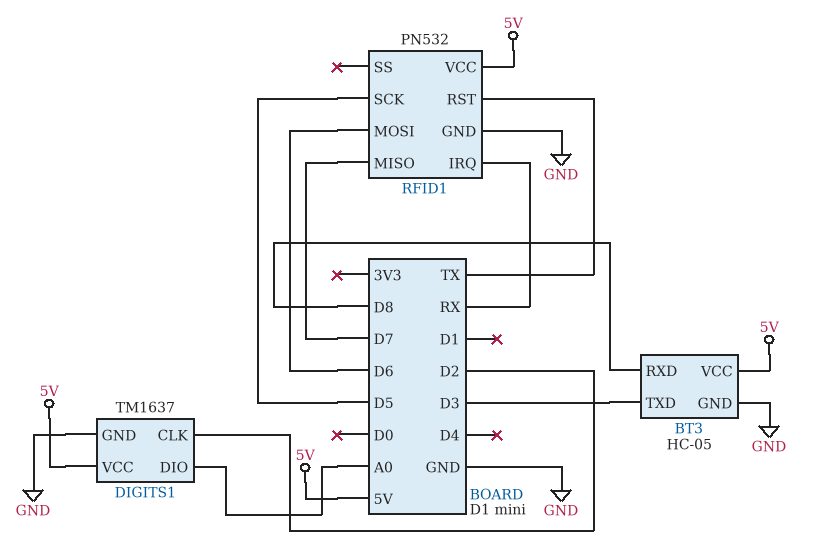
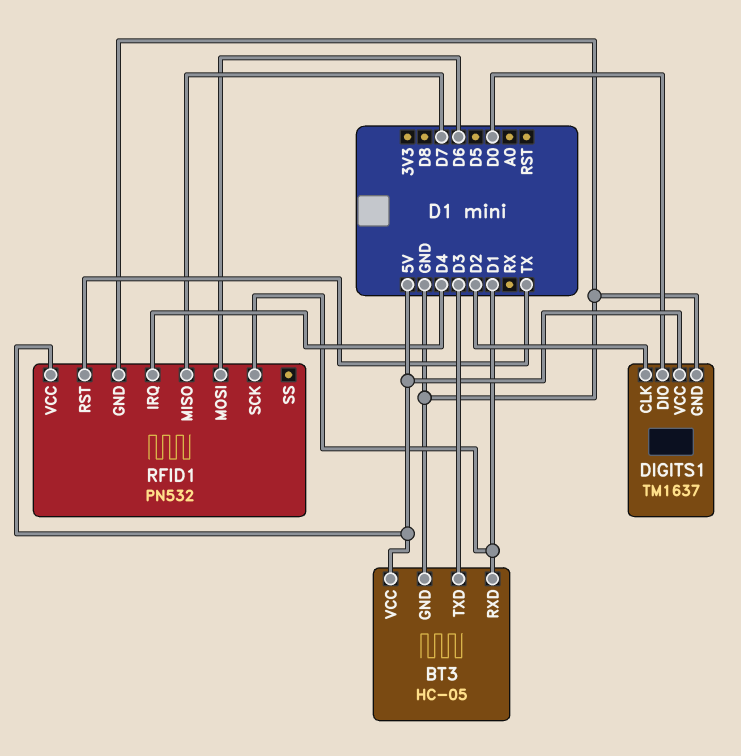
BT3 pin RXD: D8 -> D1
DIGITS1 pin DIO: A0 -> D0
RFID1 pin IRQ: RX -> D4
RFID1 pin SCK: D5 -> D1

